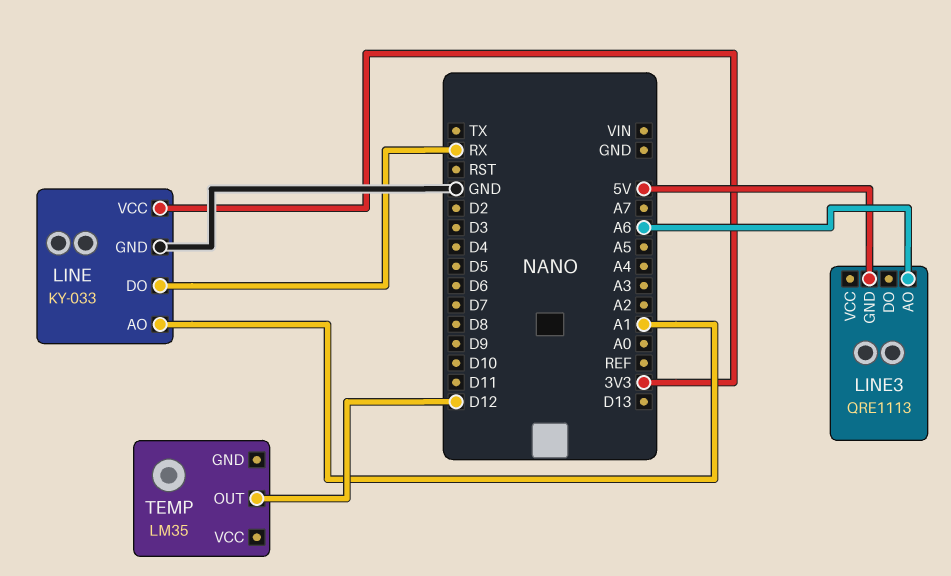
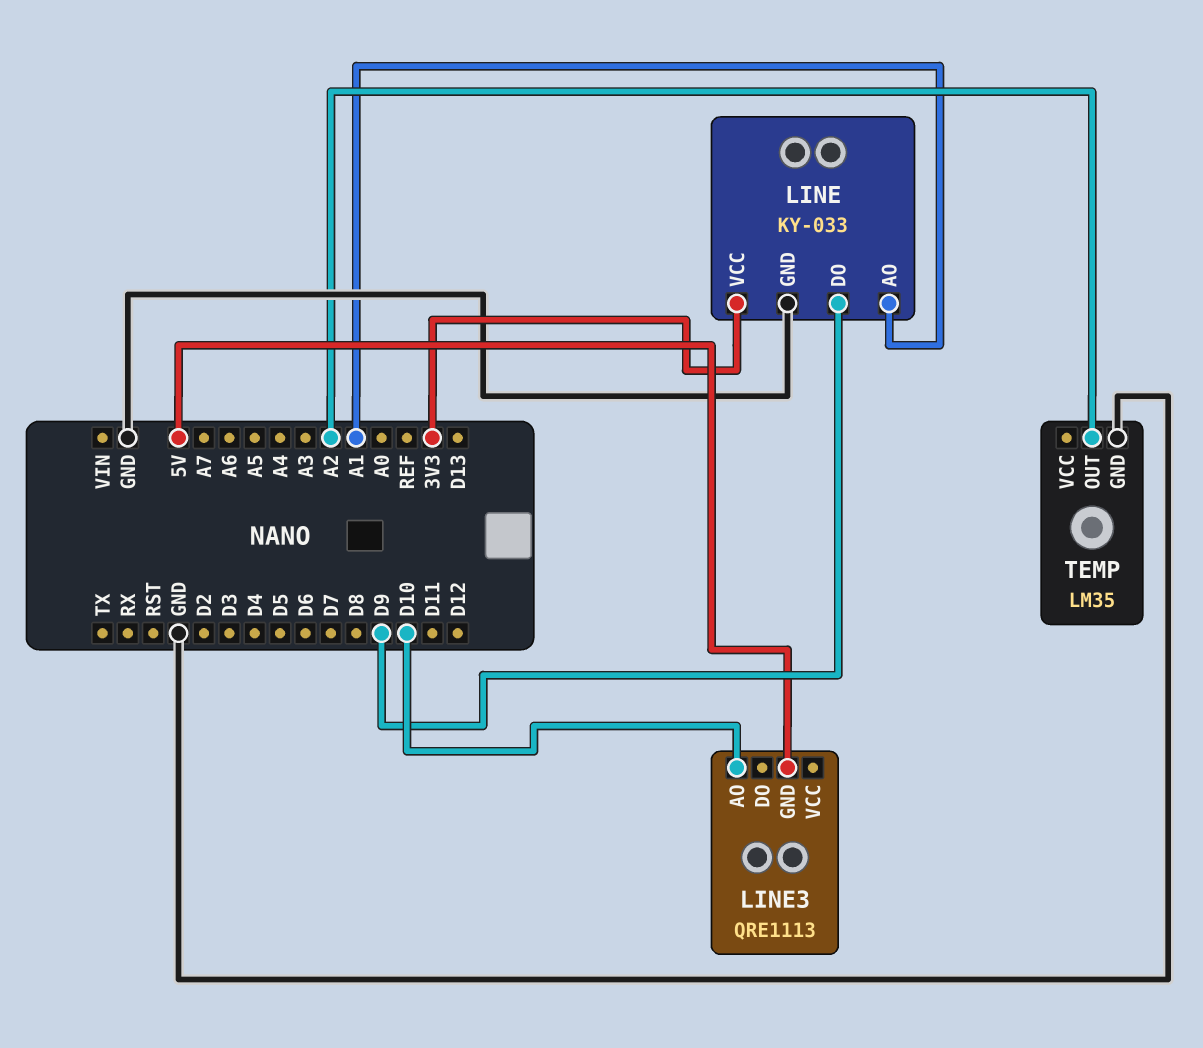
LINE pin DO: RX -> D9
LINE3 pin AO: A6 -> D10
TEMP pin GND: none -> GND
TEMP pin OUT: D12 -> A2

